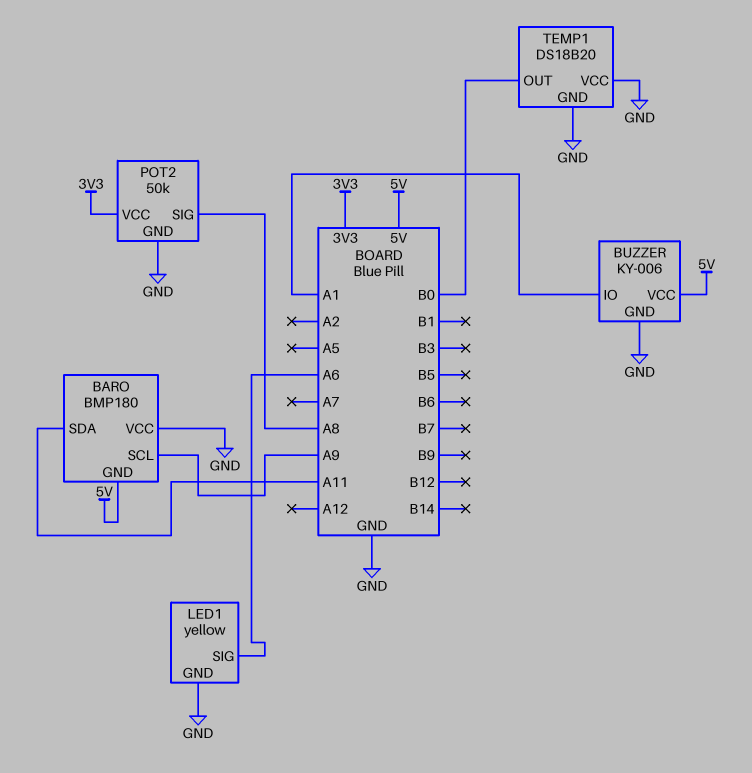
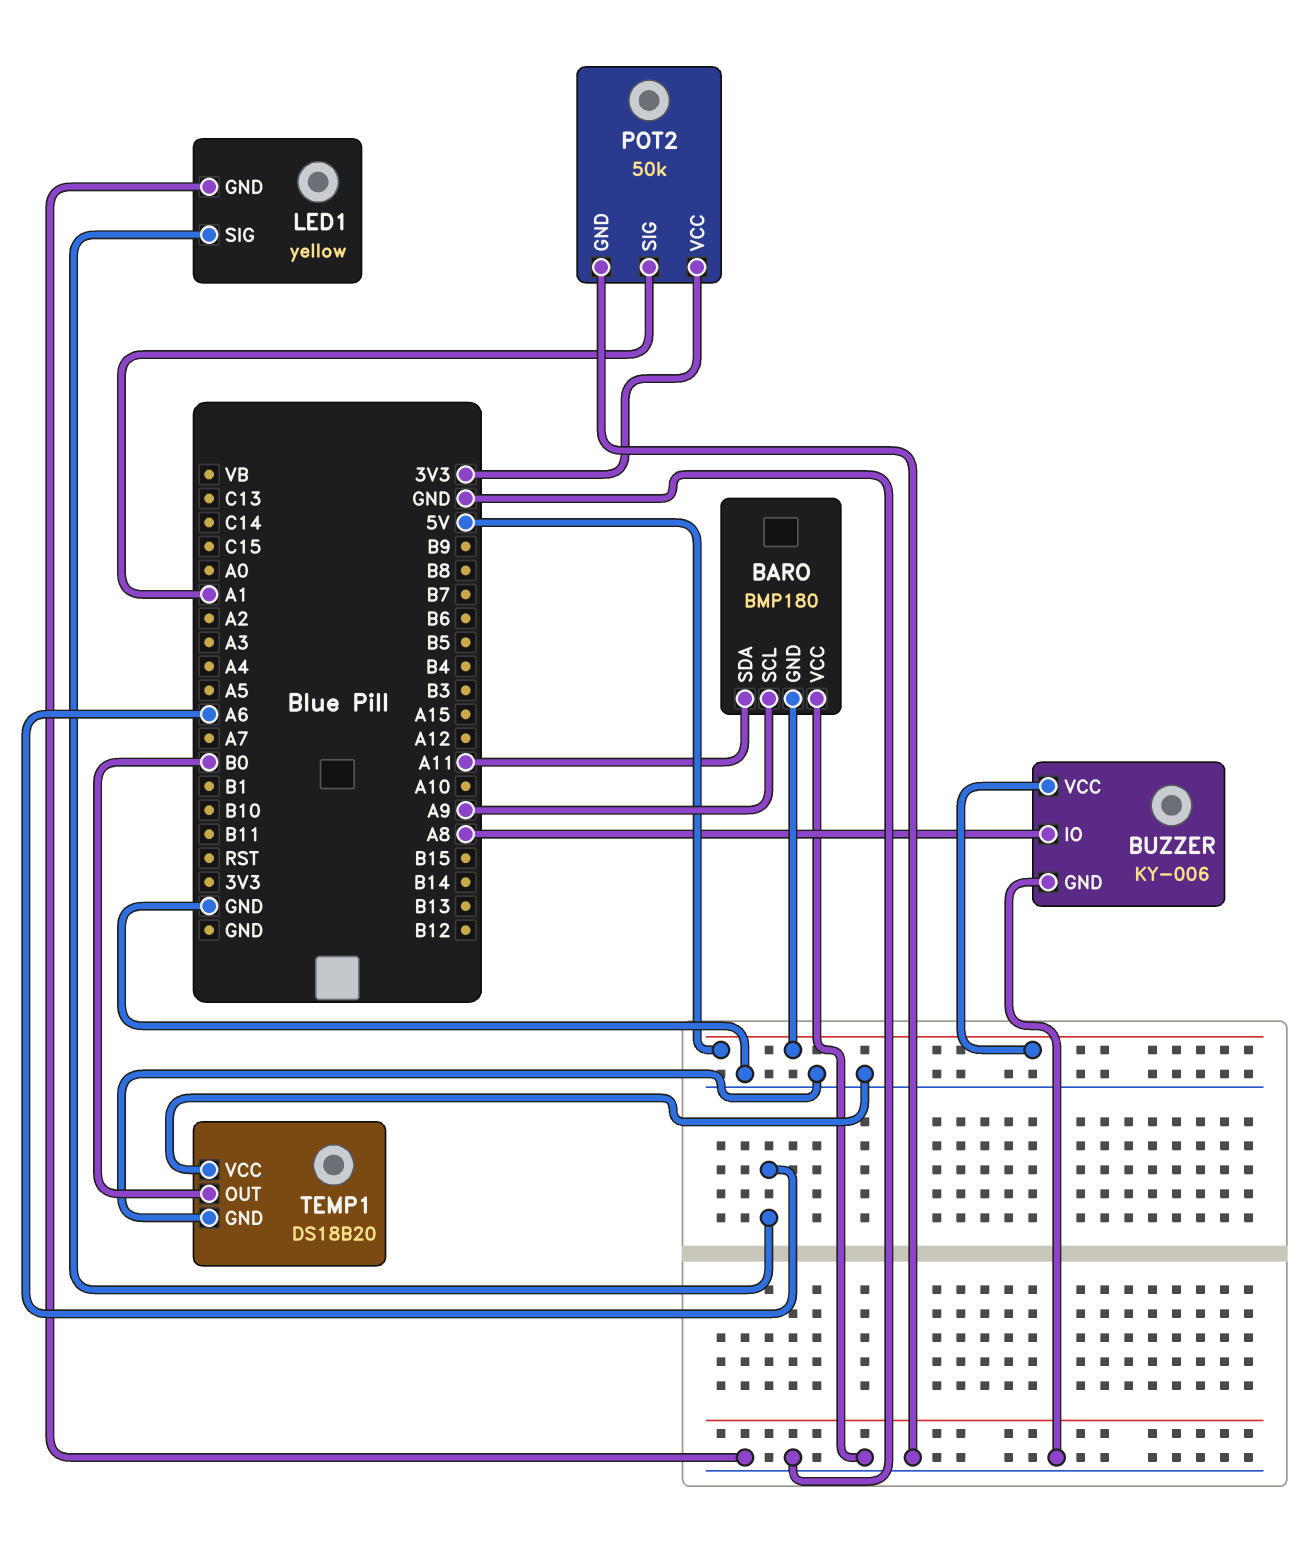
BUZZER pin IO: A1 -> A8
POT2 pin SIG: A8 -> A1

